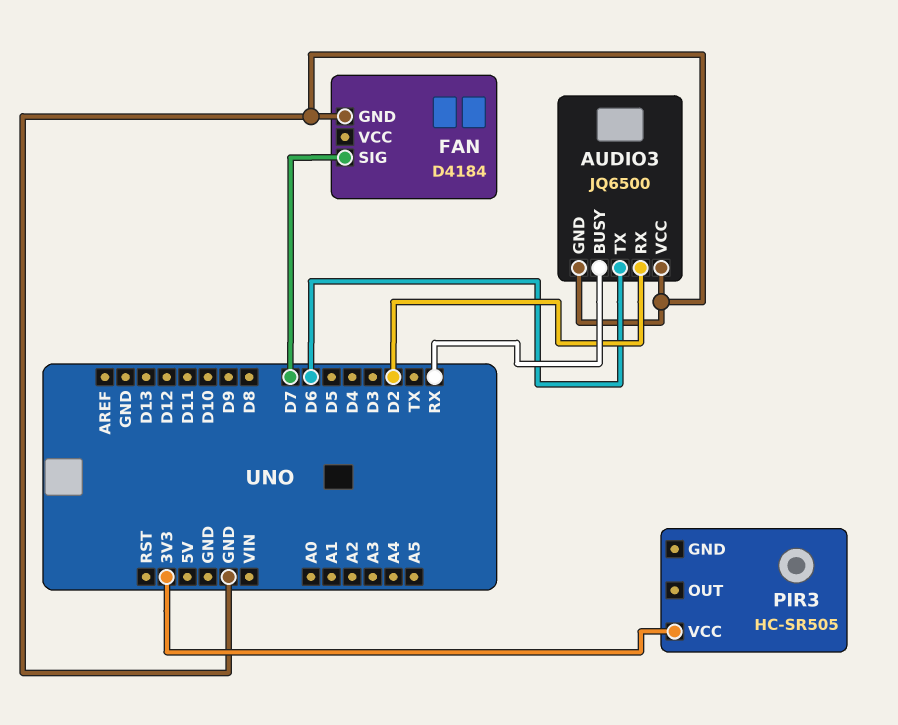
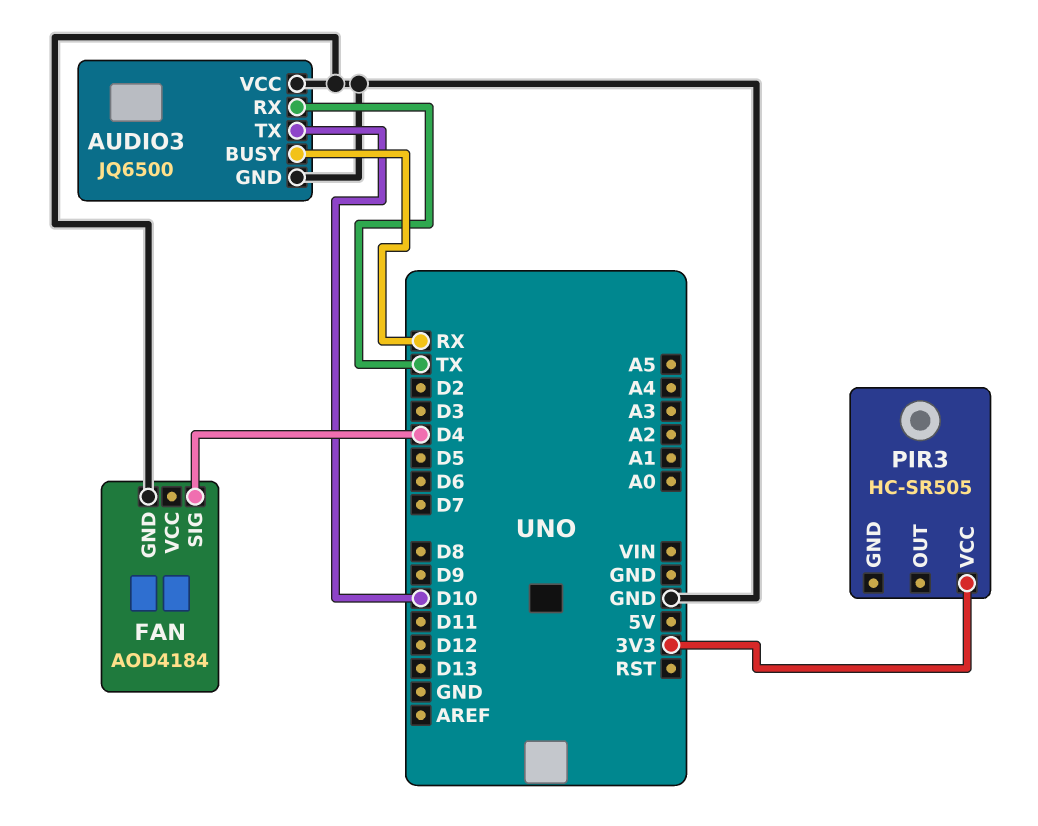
AUDIO3 pin RX: D2 -> TX
AUDIO3 pin TX: D6 -> D10
FAN: D4184 -> AOD4184
FAN pin SIG: D7 -> D4

